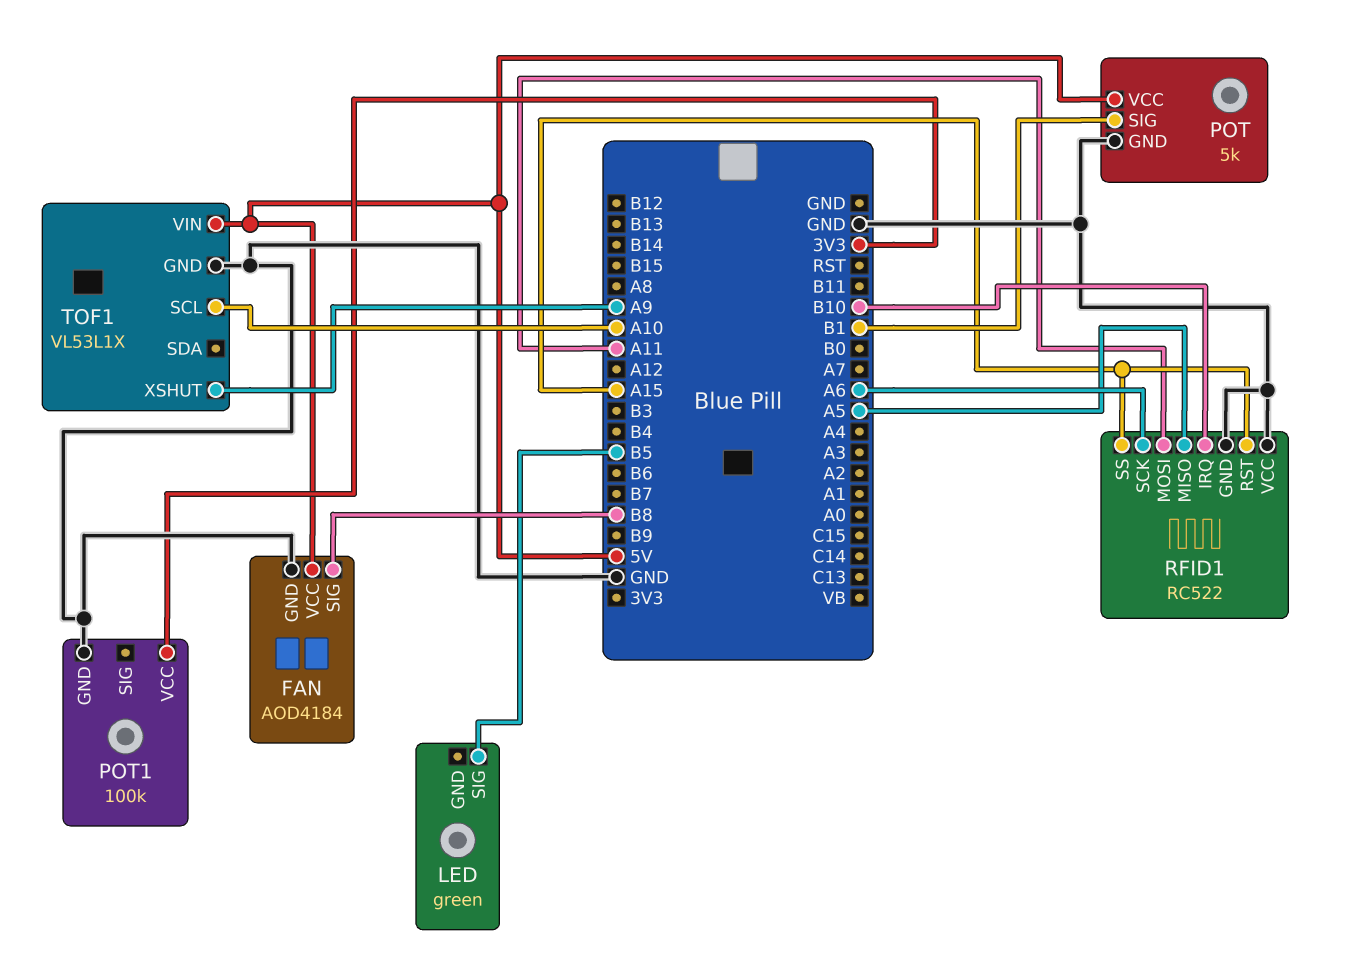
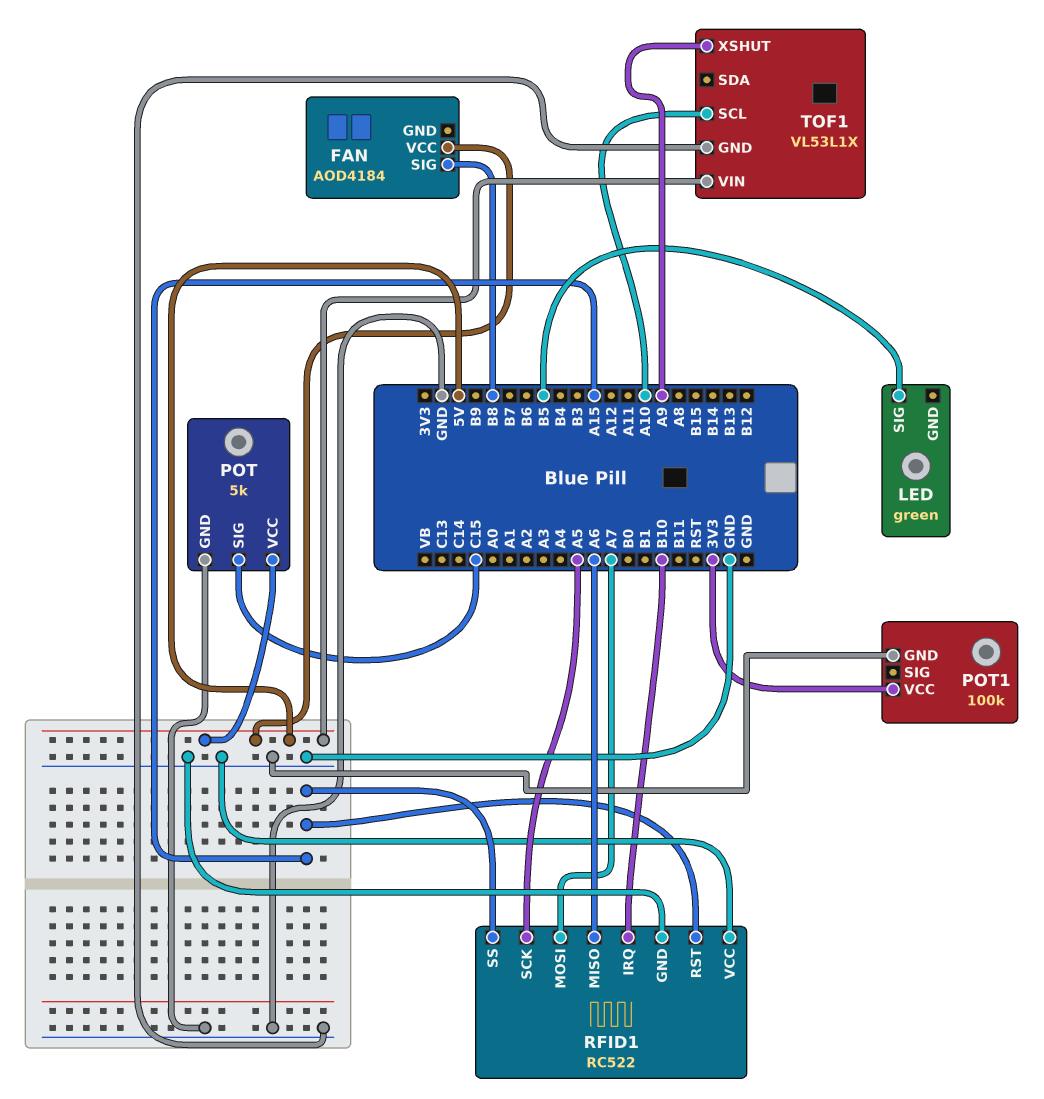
FAN pin GND: GND -> none
POT pin SIG: B1 -> C15
RFID1 pin MISO: A5 -> A6
RFID1 pin MOSI: A11 -> A7
RFID1 pin SCK: A6 -> A5

